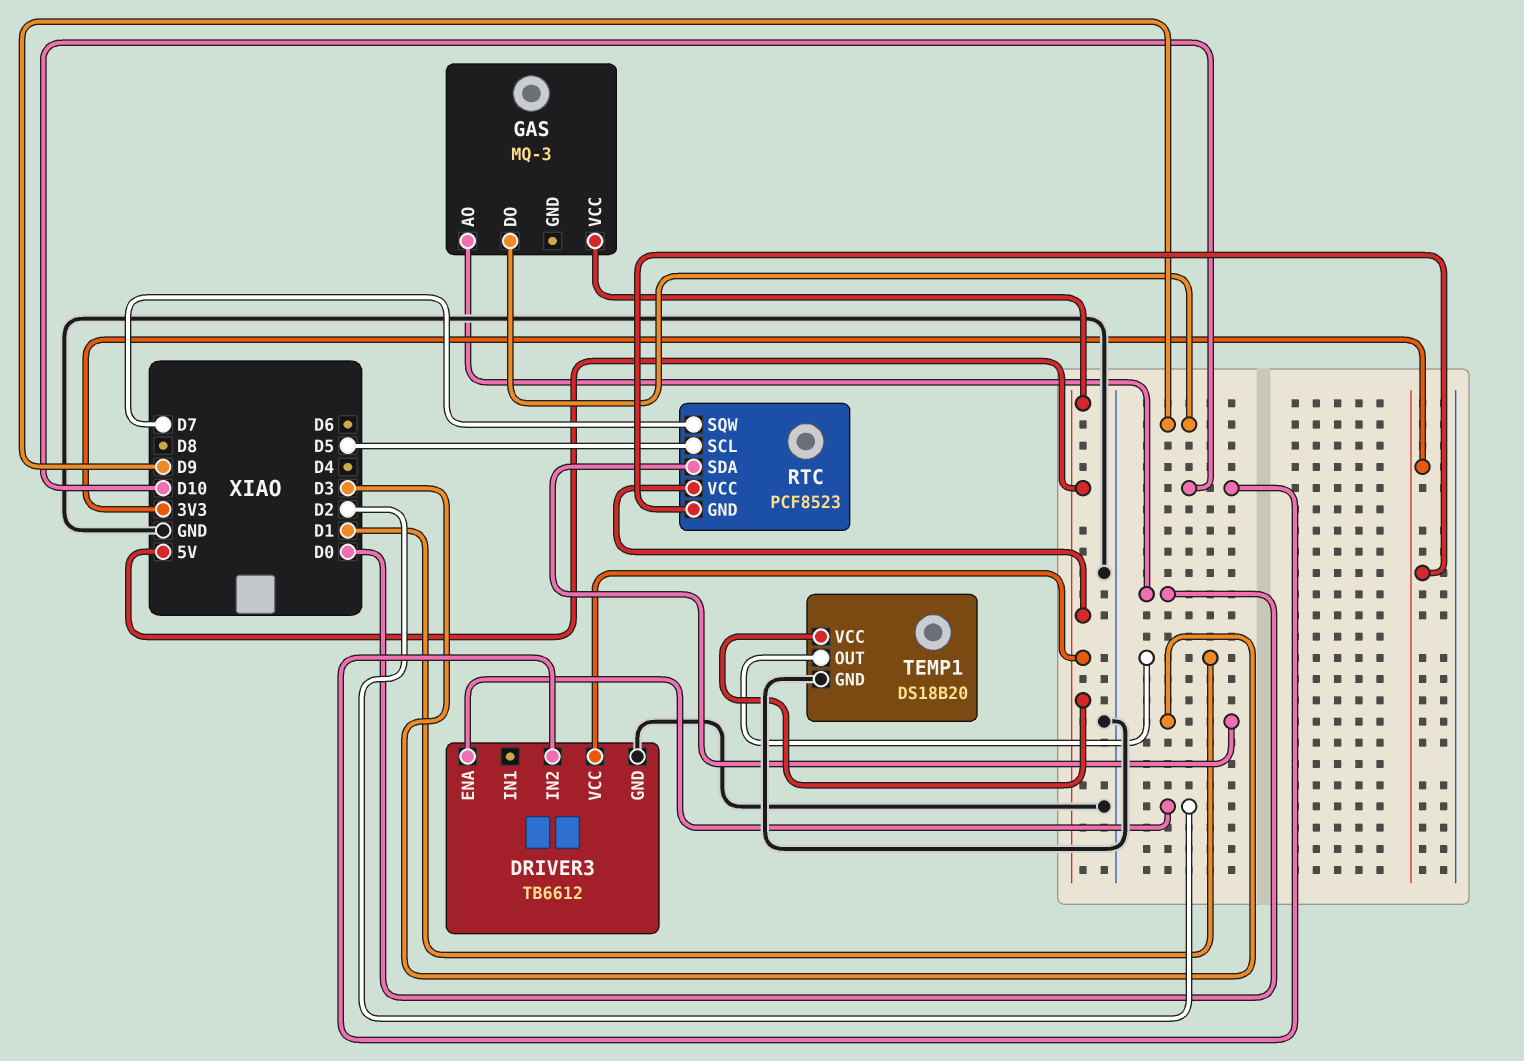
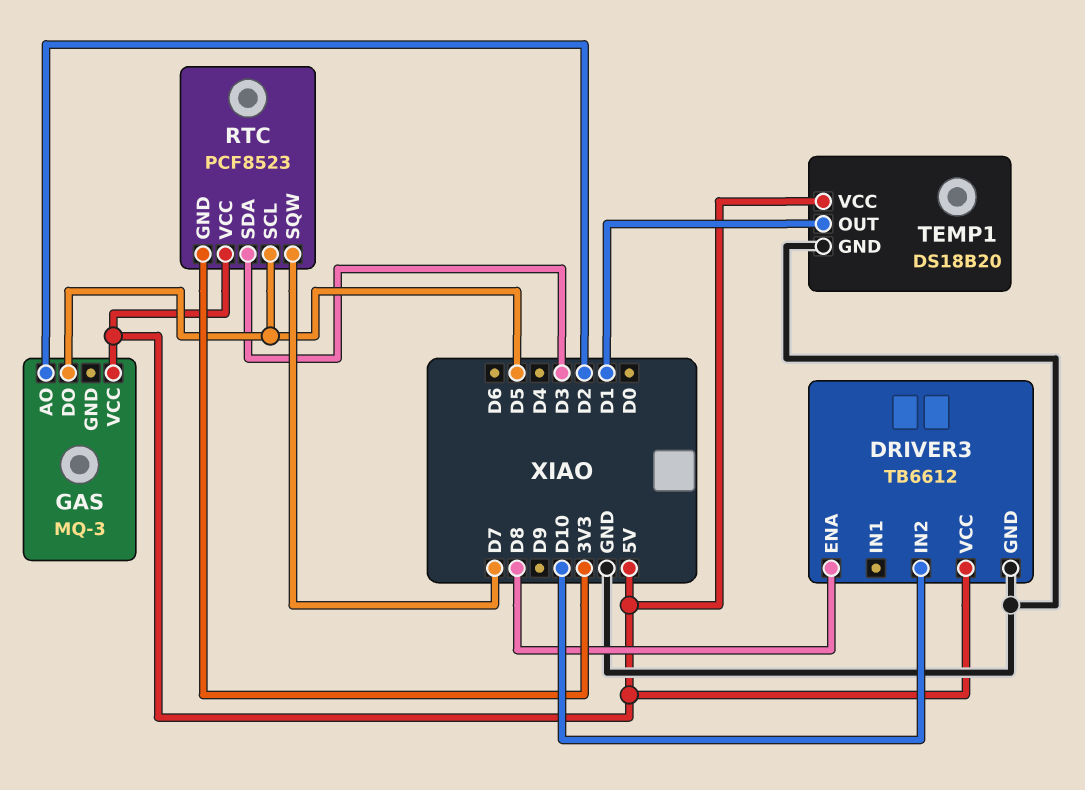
DRIVER3 pin ENA: D2 -> D8
GAS pin AO: D0 -> D2
GAS pin DO: D9 -> D5

